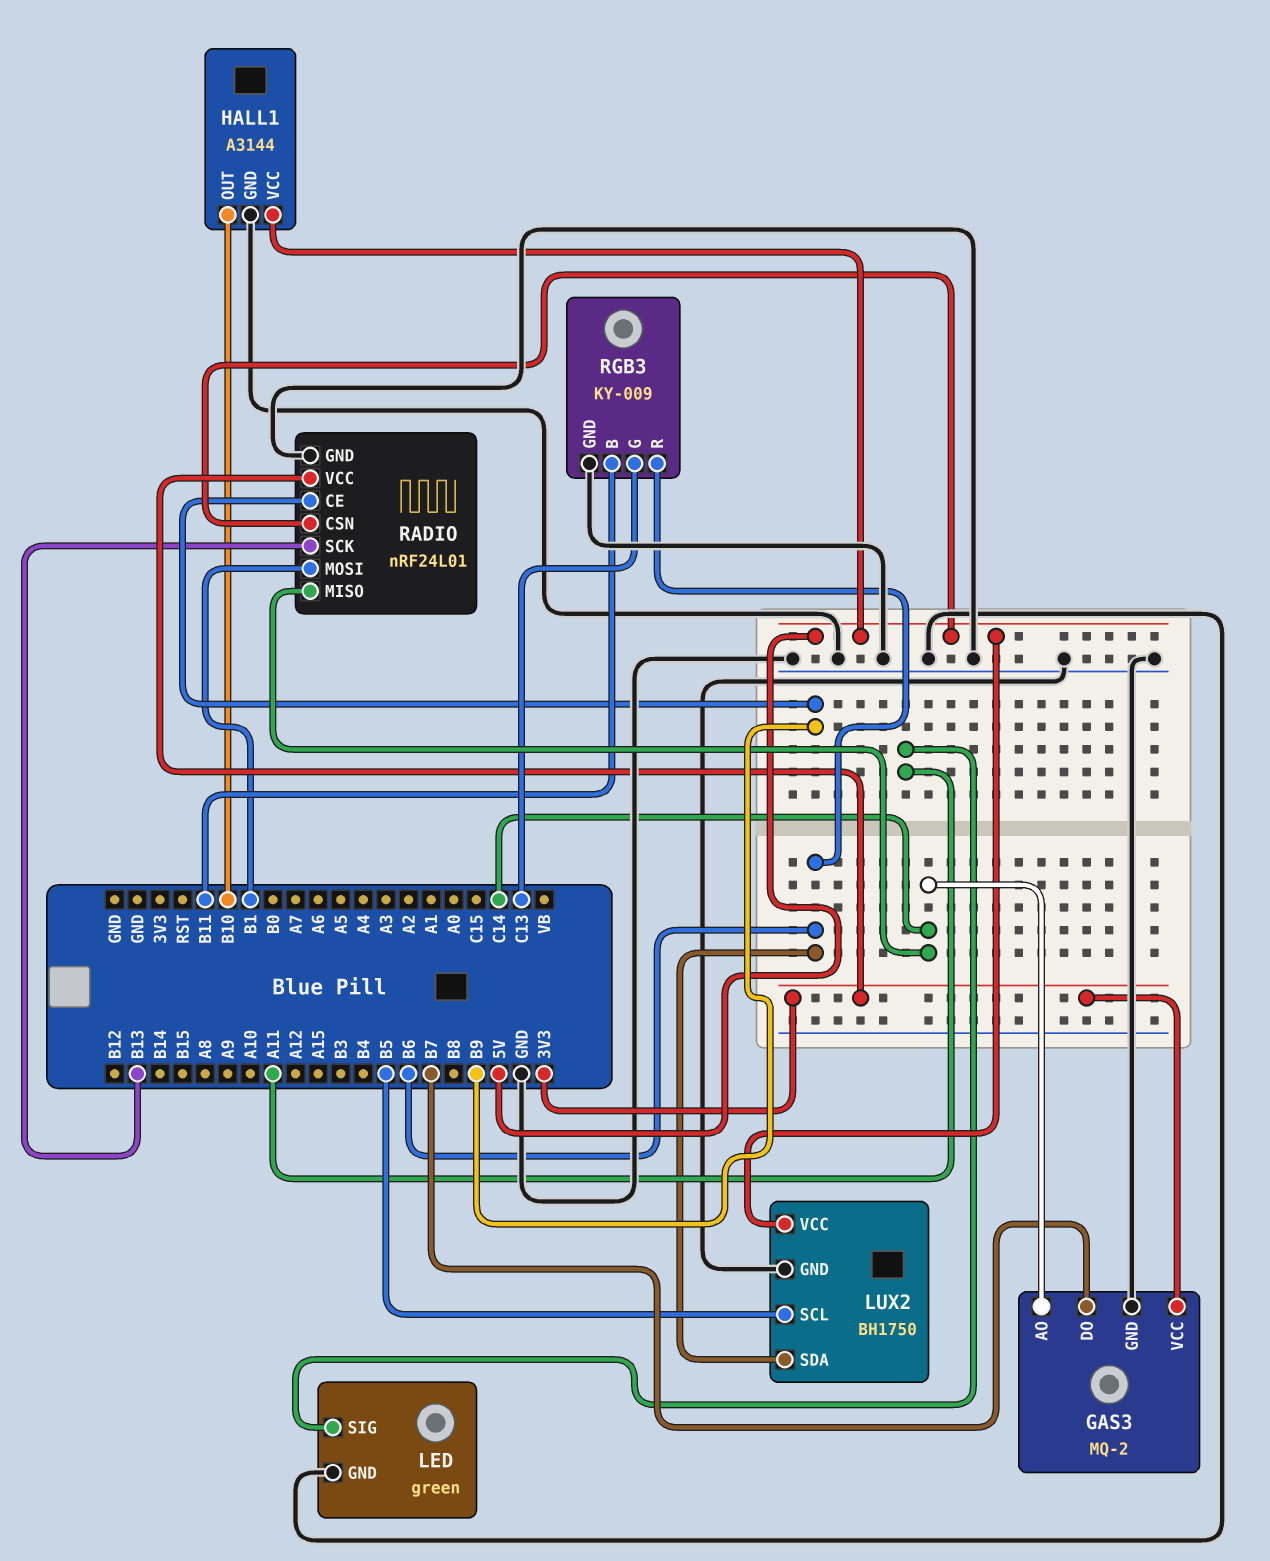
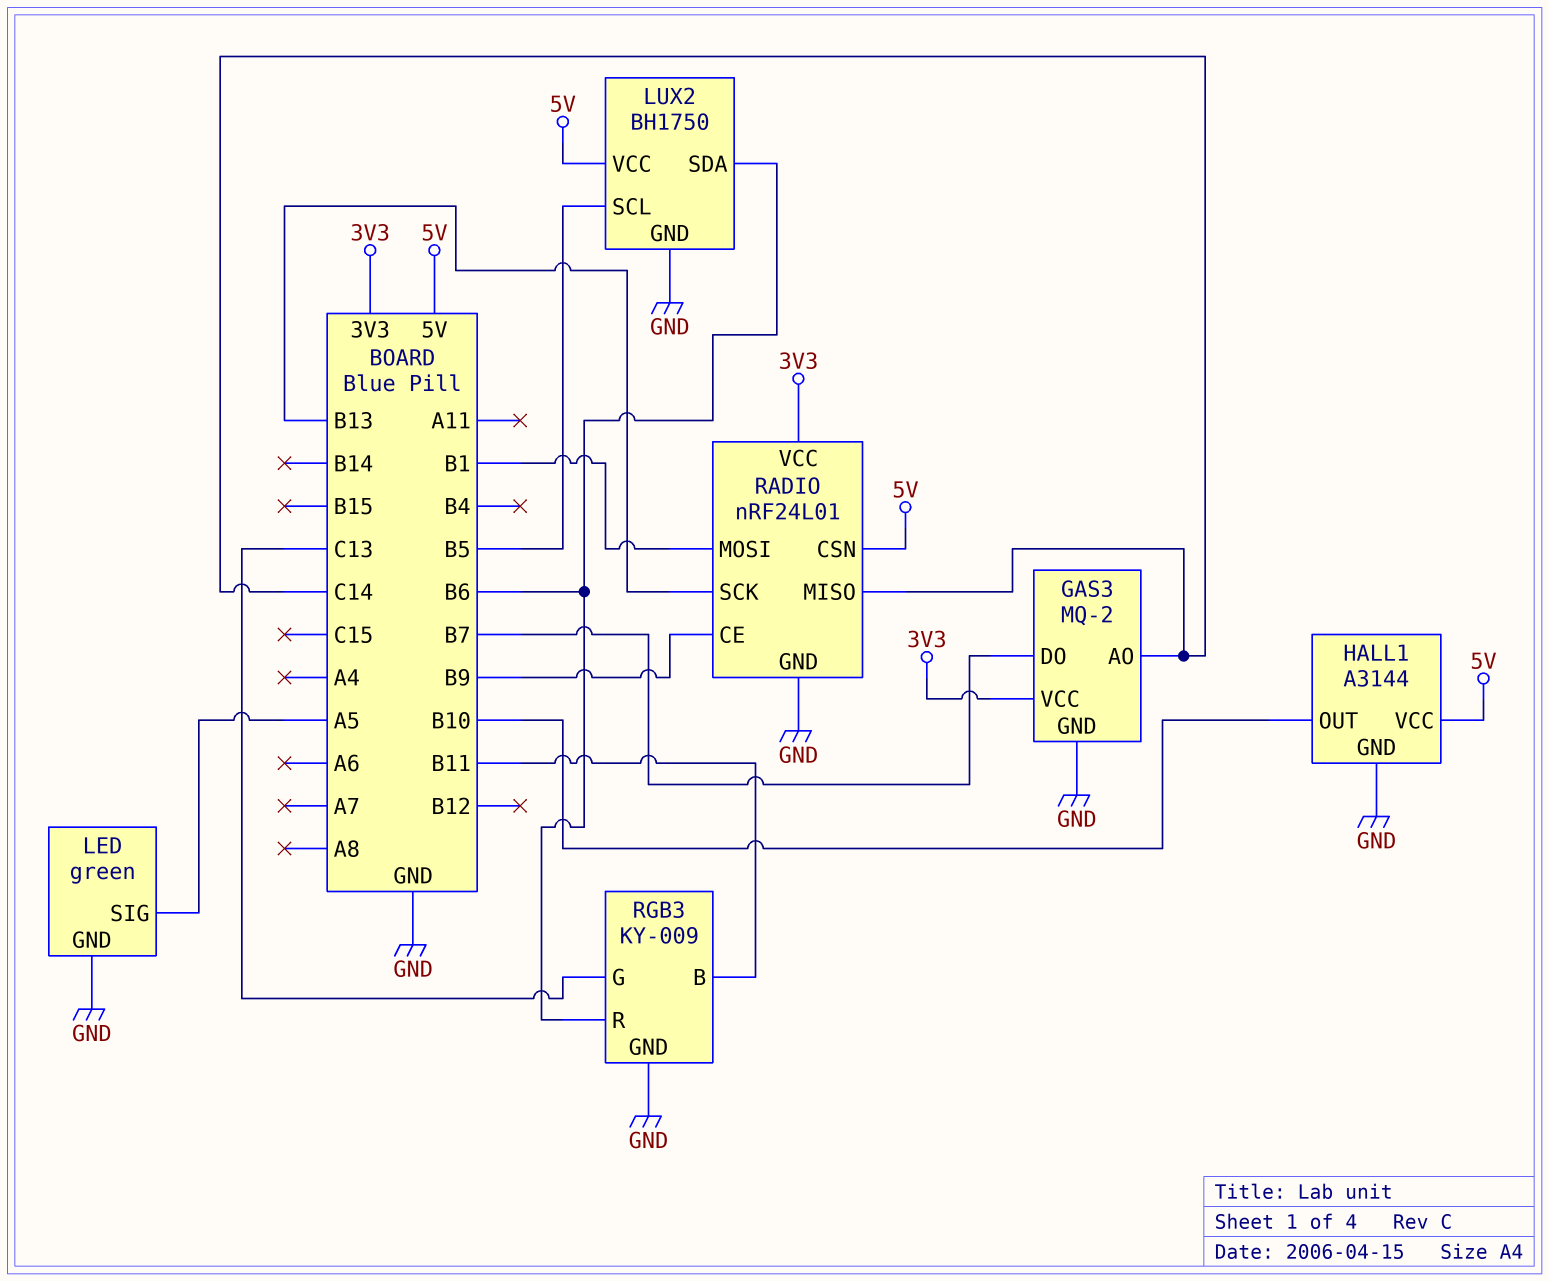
LED pin SIG: A11 -> A5

